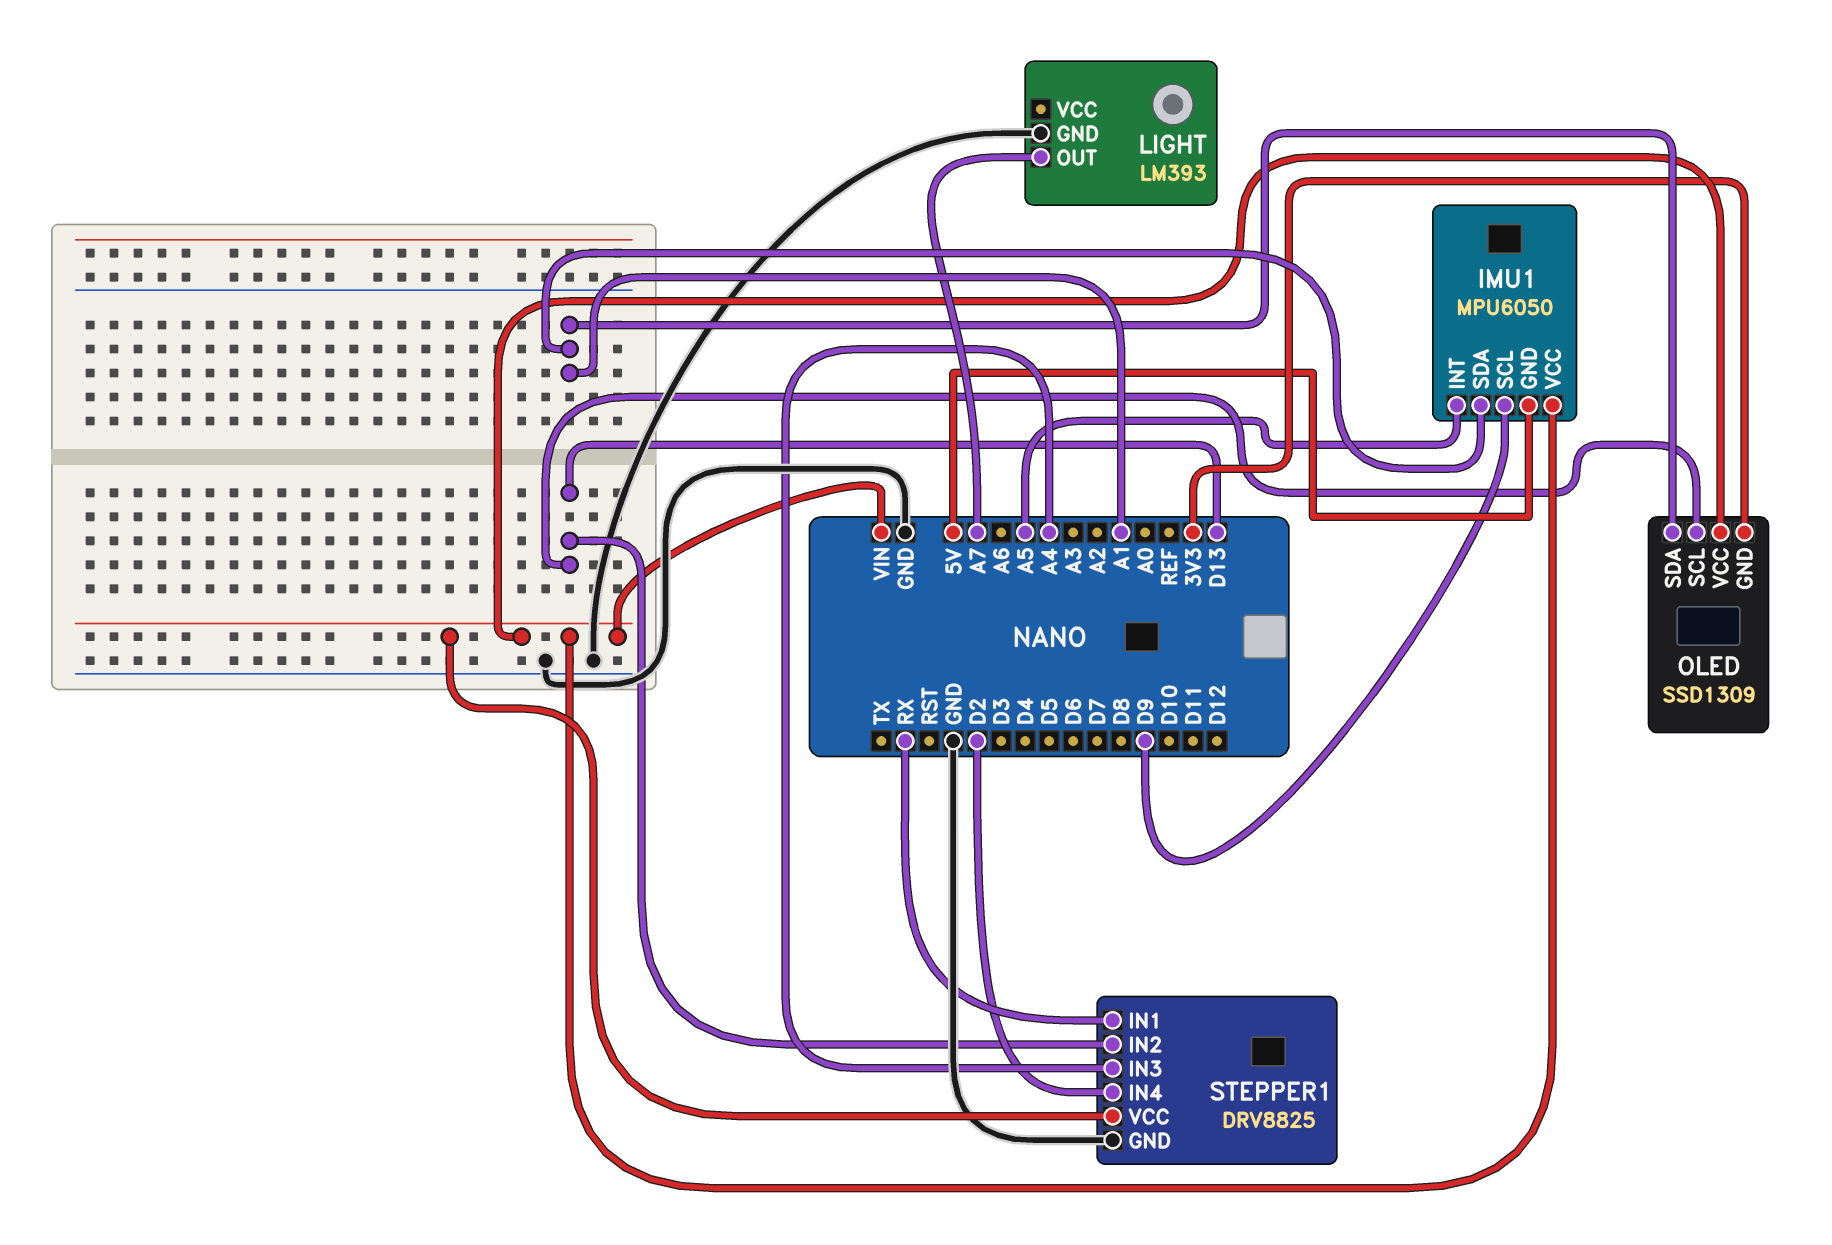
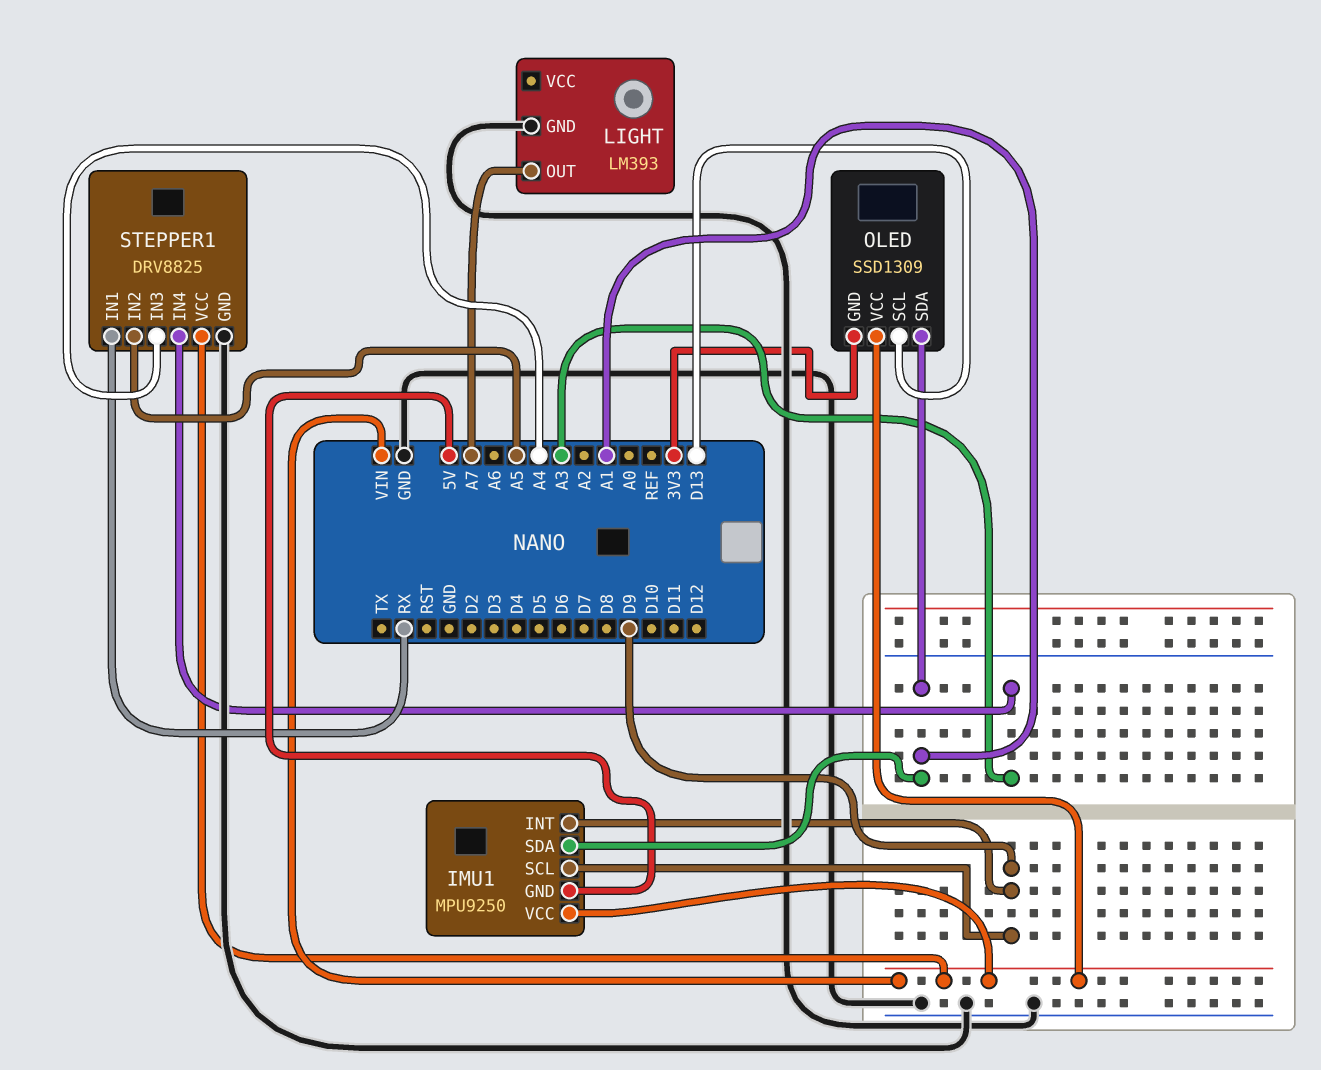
IMU1: MPU6050 -> MPU9250
IMU1 pin INT: A5 -> D9
STEPPER1 pin IN2: D13 -> A5
STEPPER1 pin IN4: D2 -> A3

